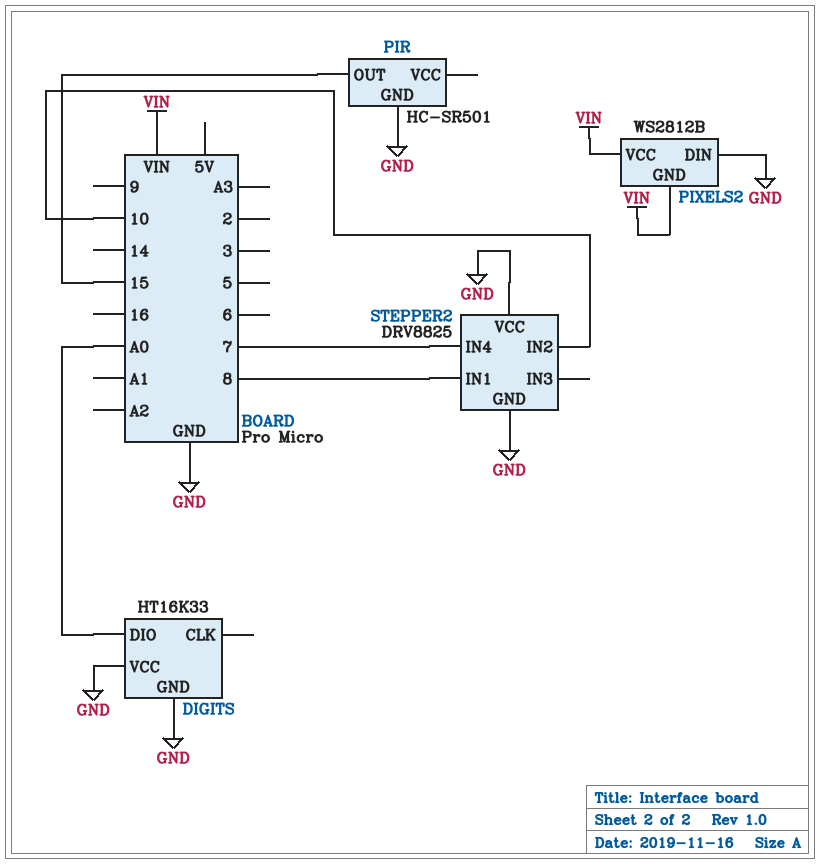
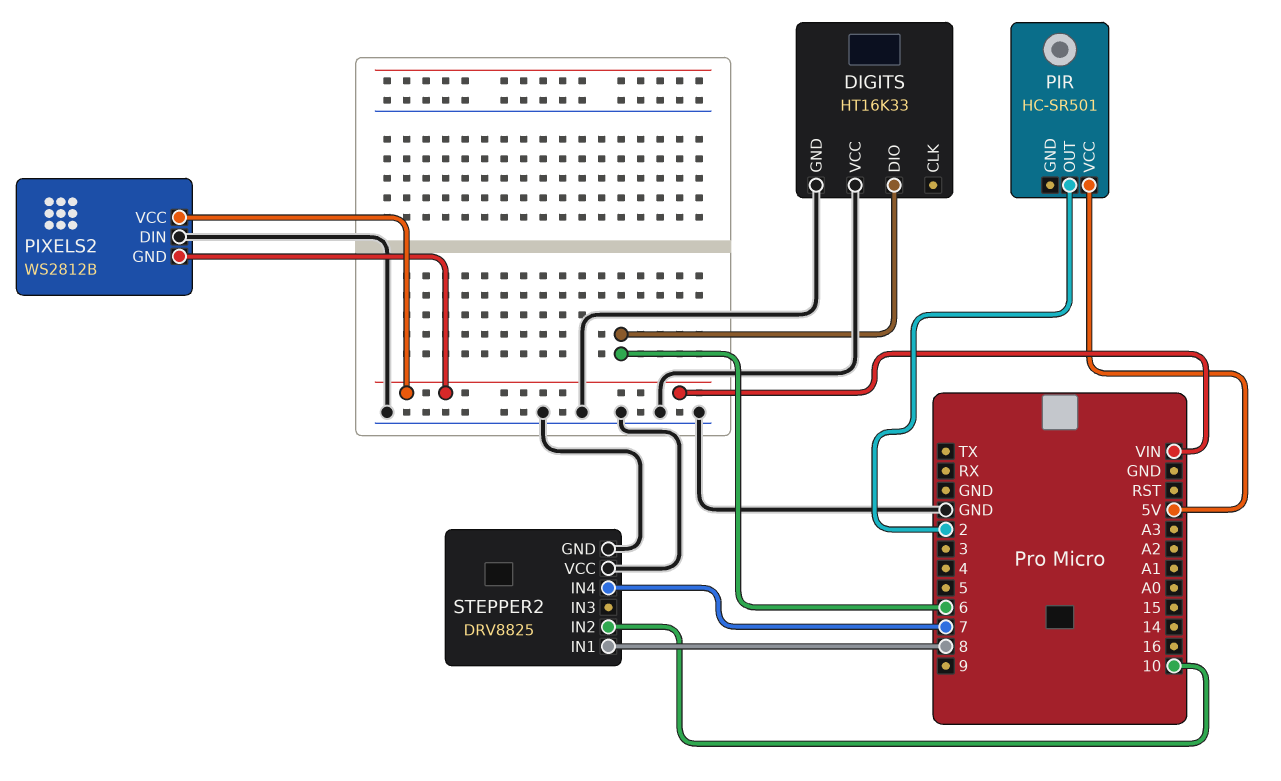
DIGITS pin DIO: A0 -> 6
PIR pin GND: GND -> none
PIR pin OUT: 15 -> 2
PIR pin VCC: none -> 5V

